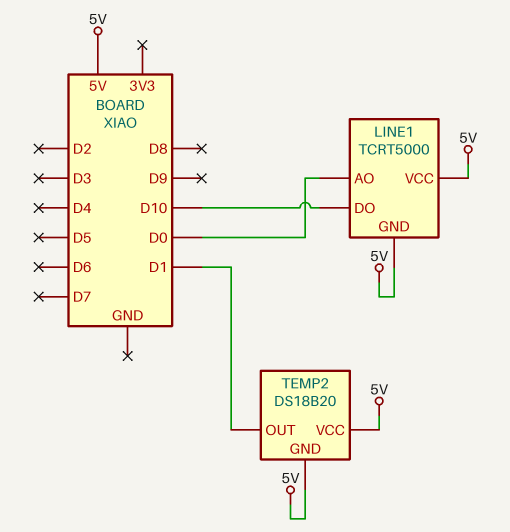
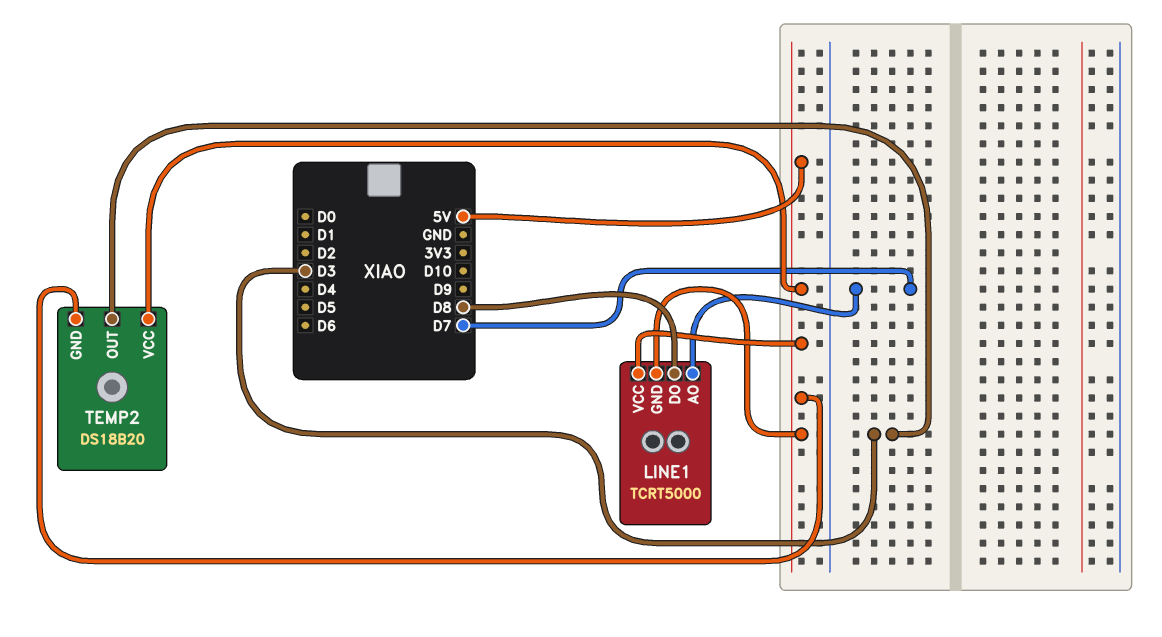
LINE1 pin AO: D0 -> D7
LINE1 pin DO: D10 -> D8
TEMP2 pin OUT: D1 -> D3

